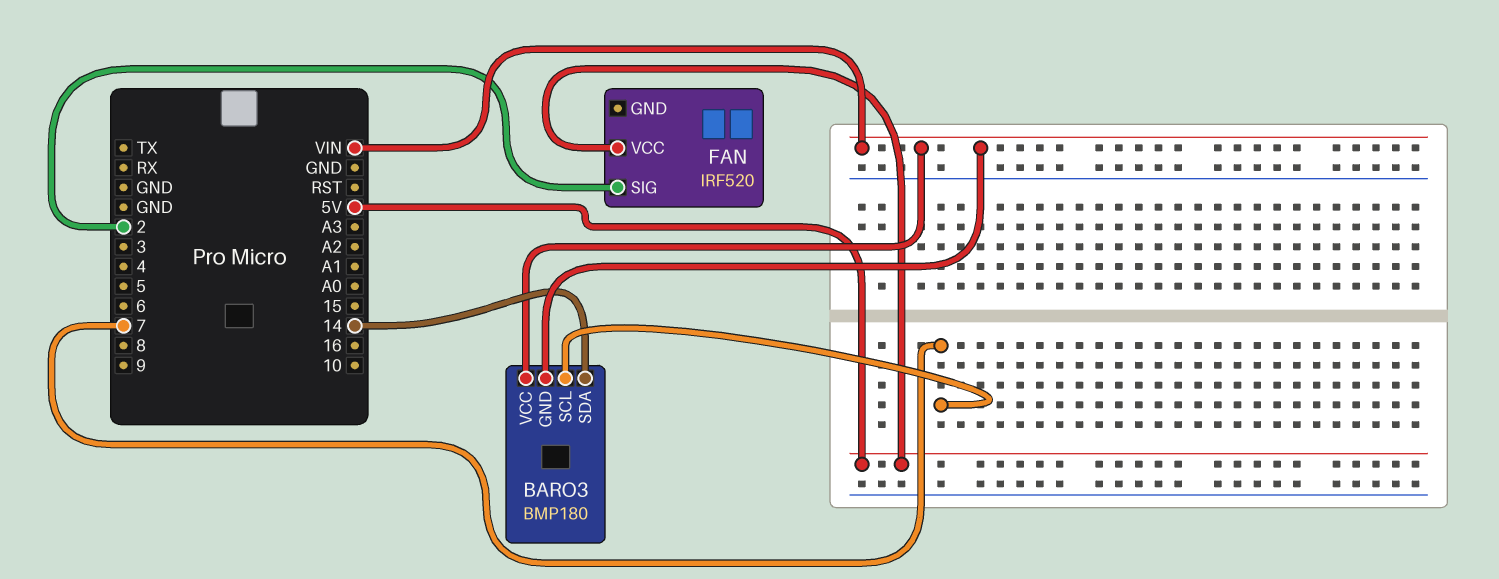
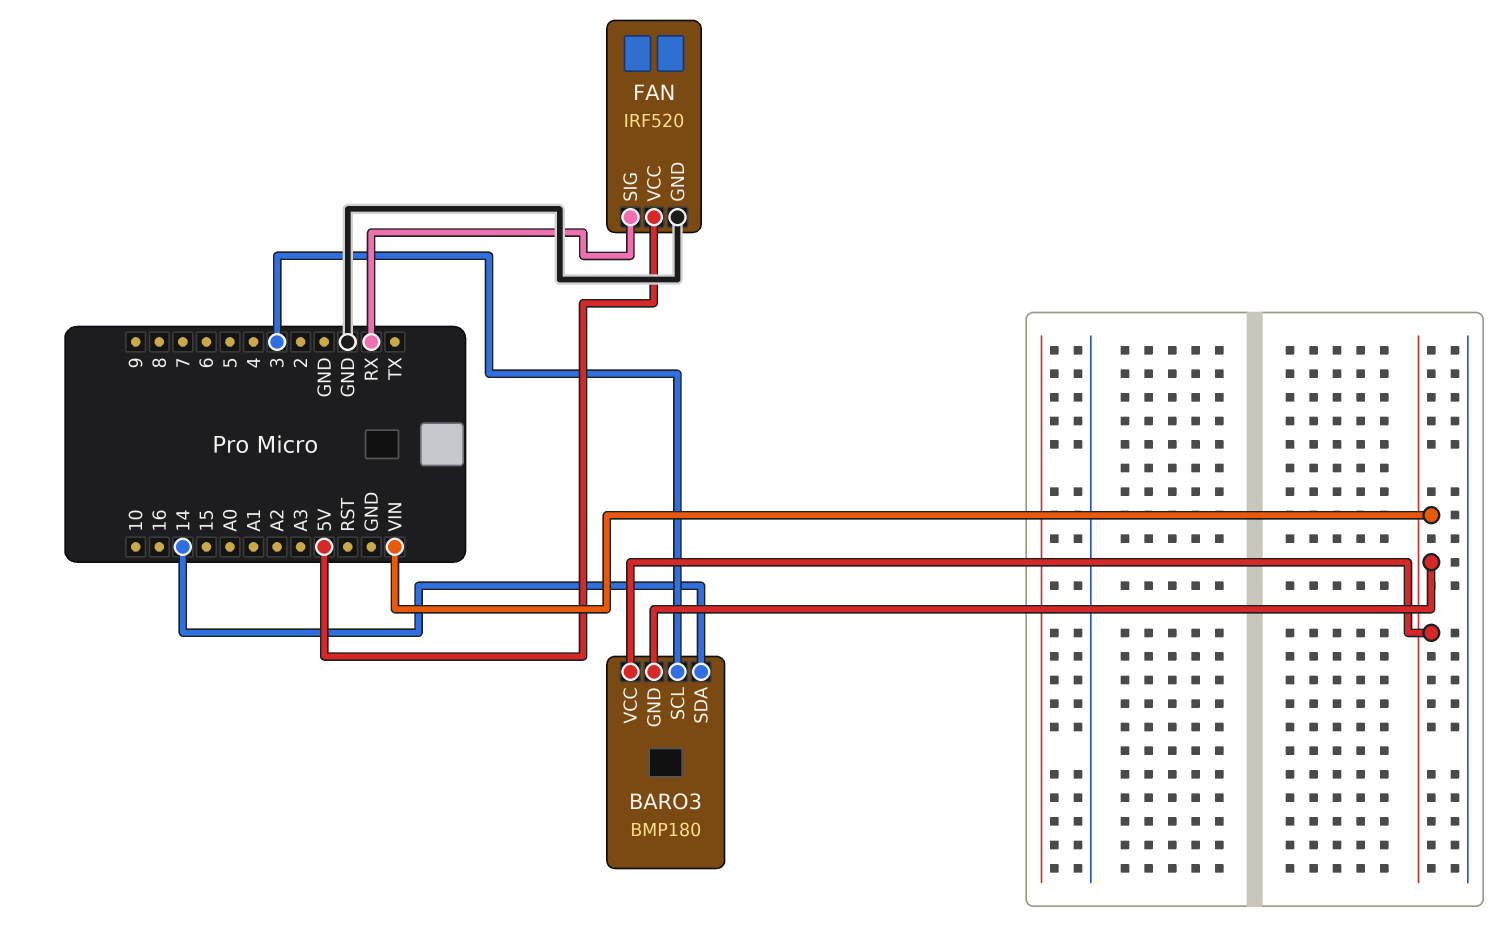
BARO3 pin SCL: 7 -> 3
FAN pin GND: none -> GND
FAN pin SIG: 2 -> RX

